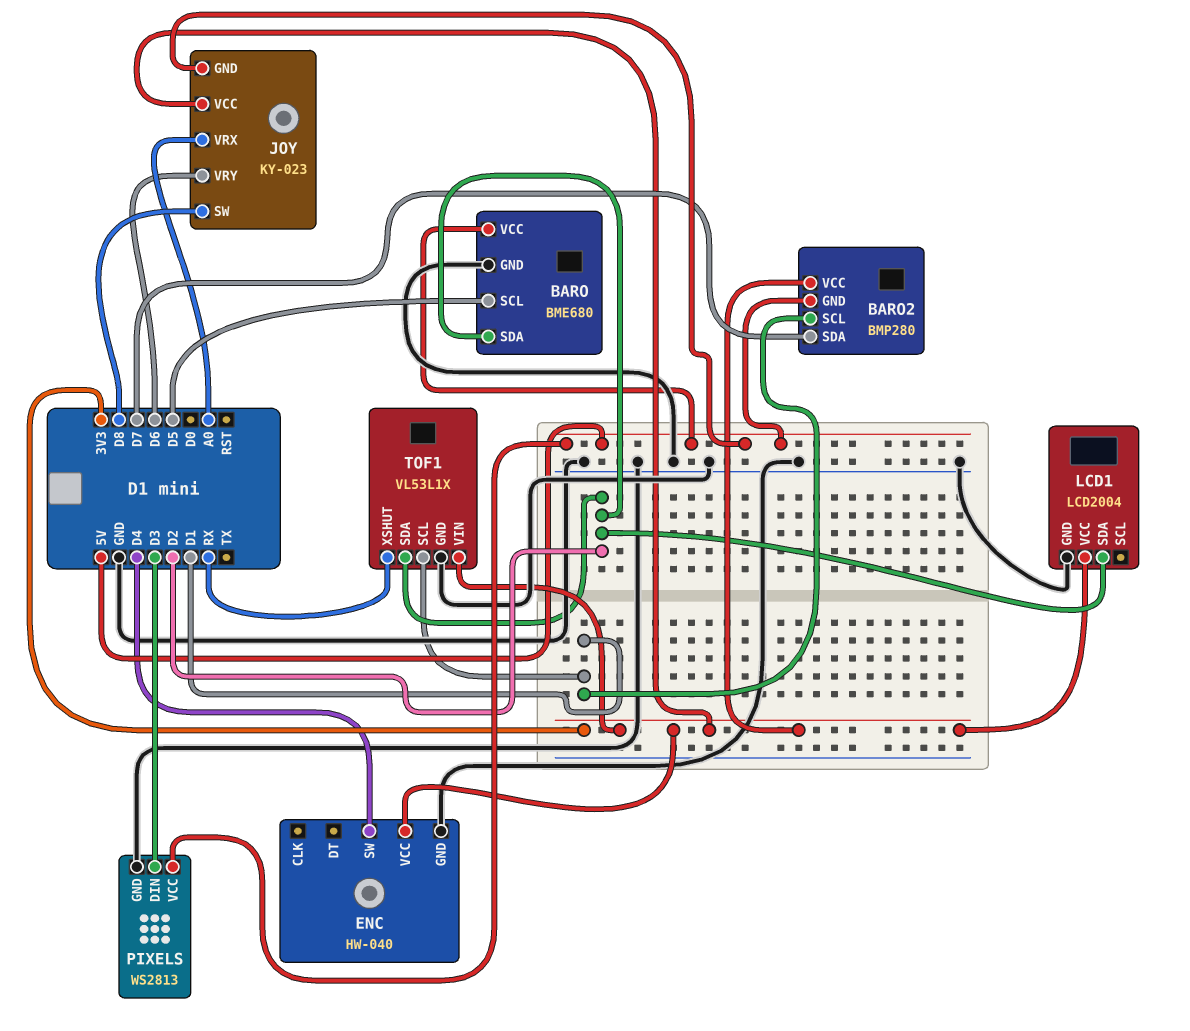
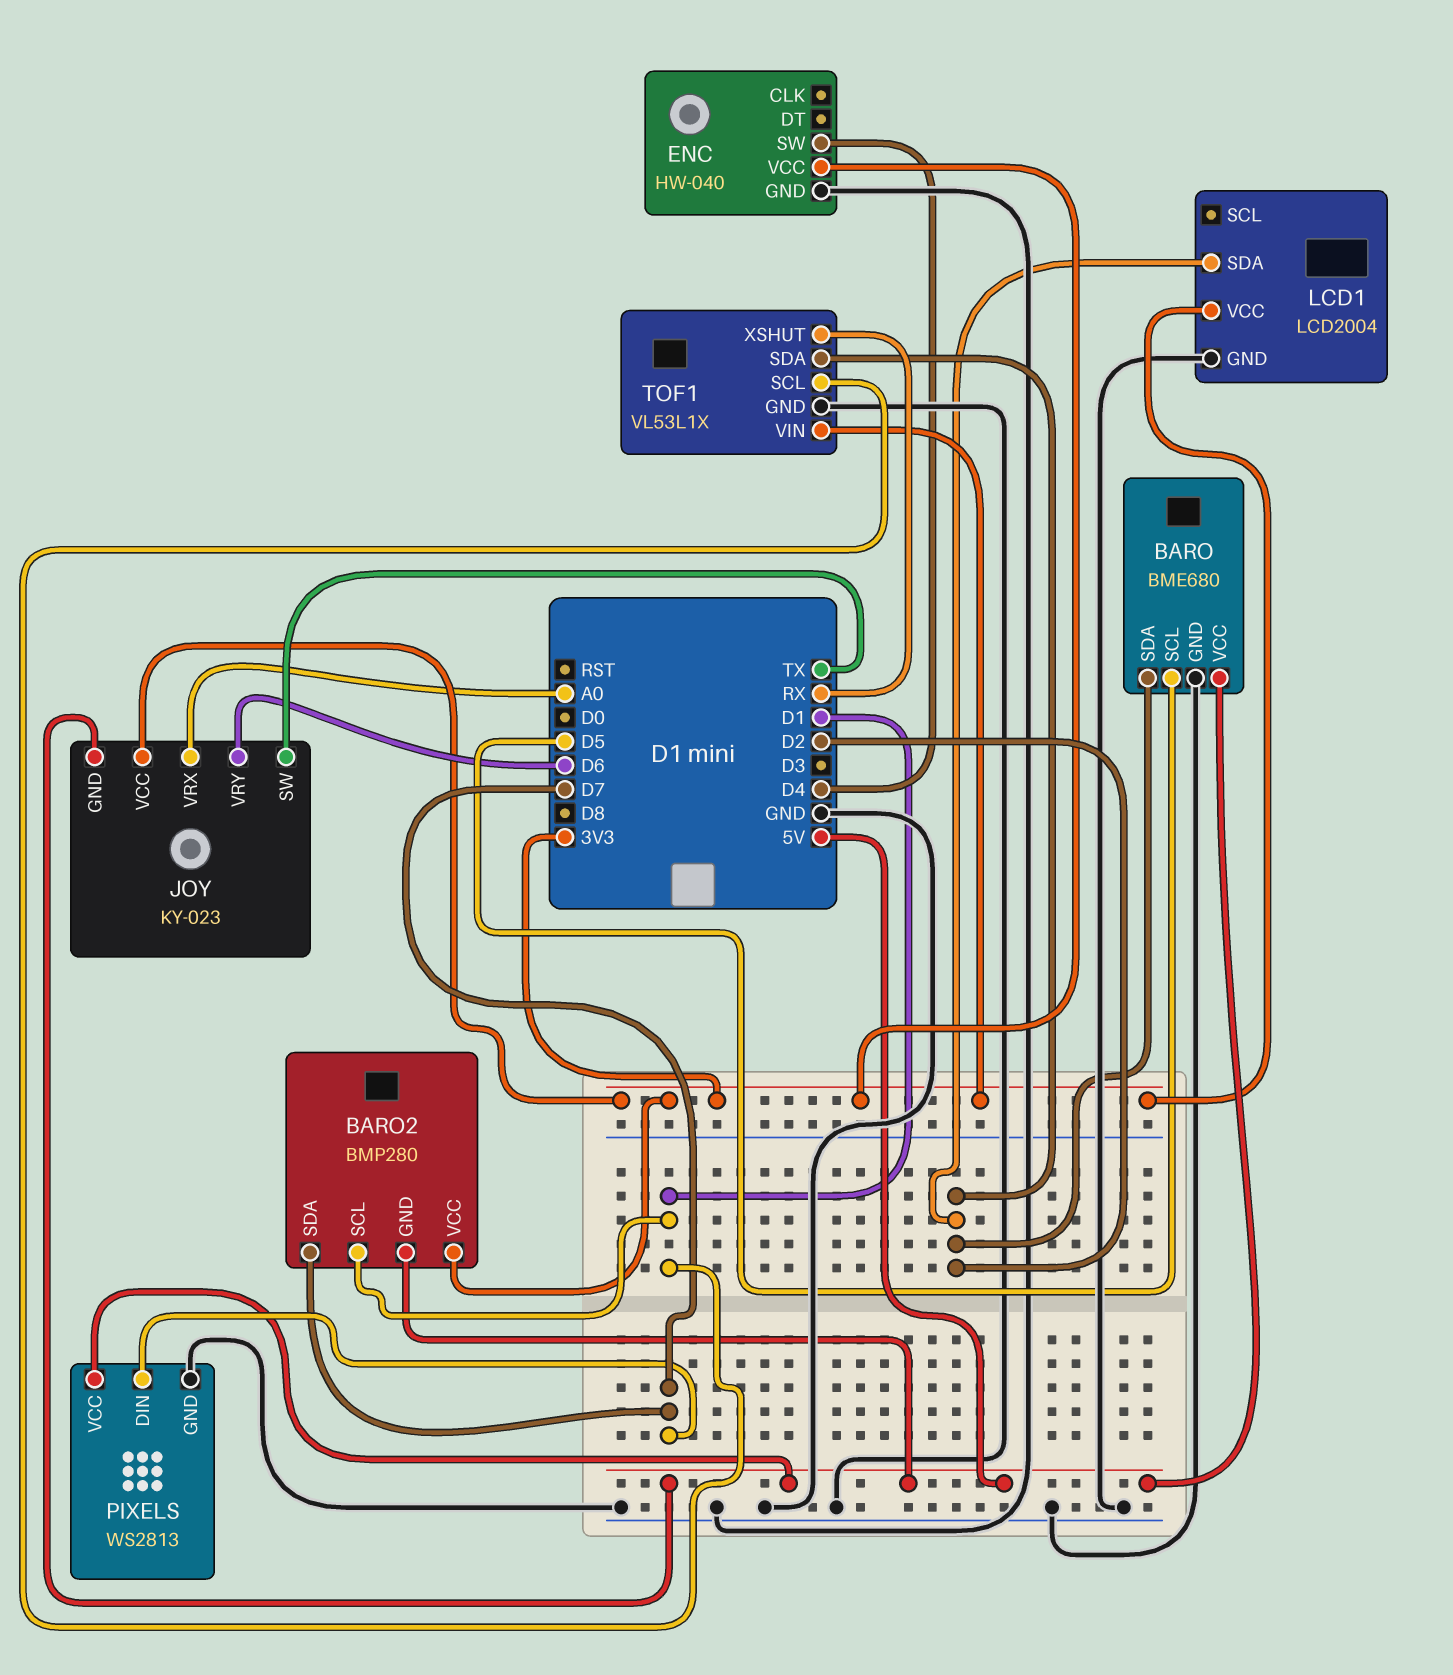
JOY pin SW: D8 -> TX
PIXELS pin DIN: D3 -> D7

